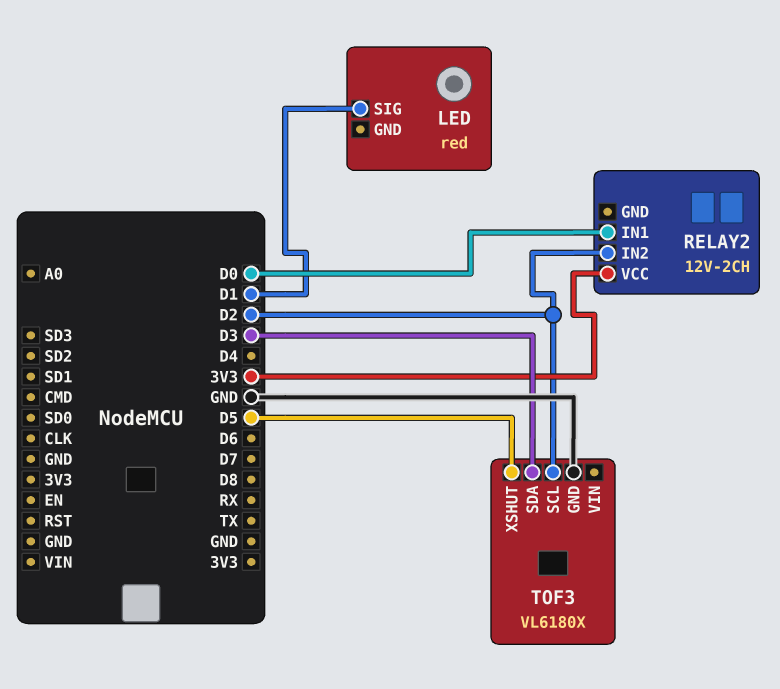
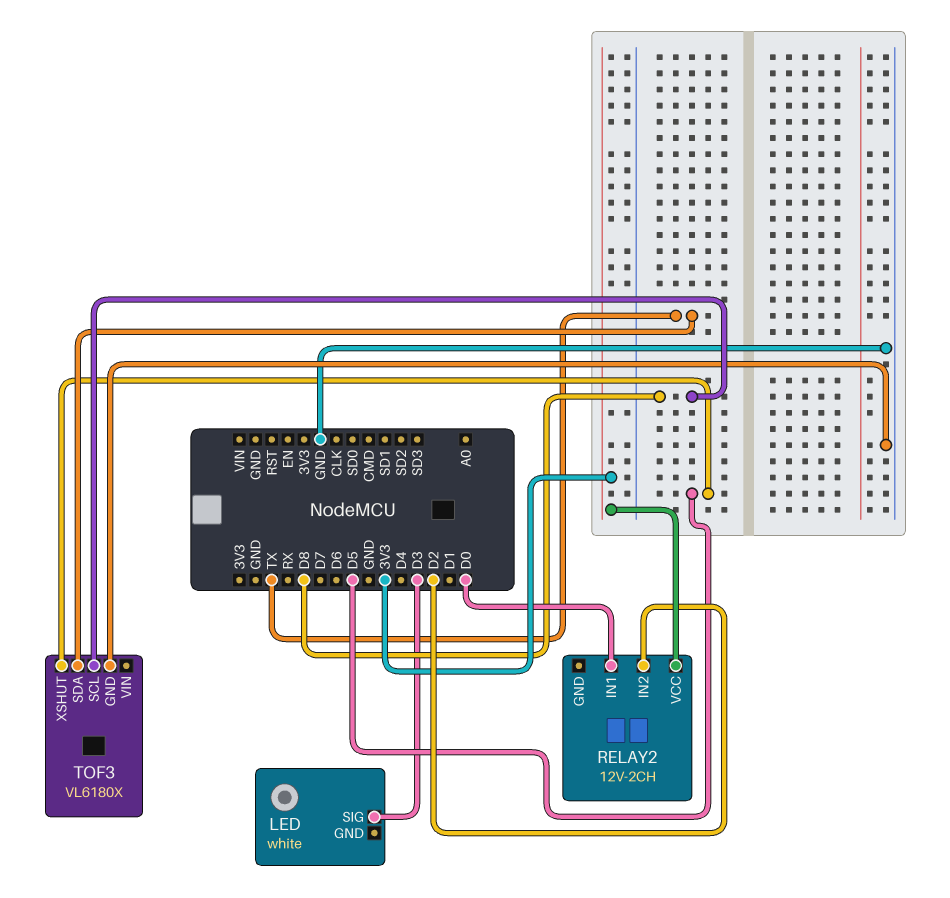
LED: red -> white
LED pin SIG: D1 -> D3
TOF3 pin SCL: D2 -> D8
TOF3 pin SDA: D3 -> TX

